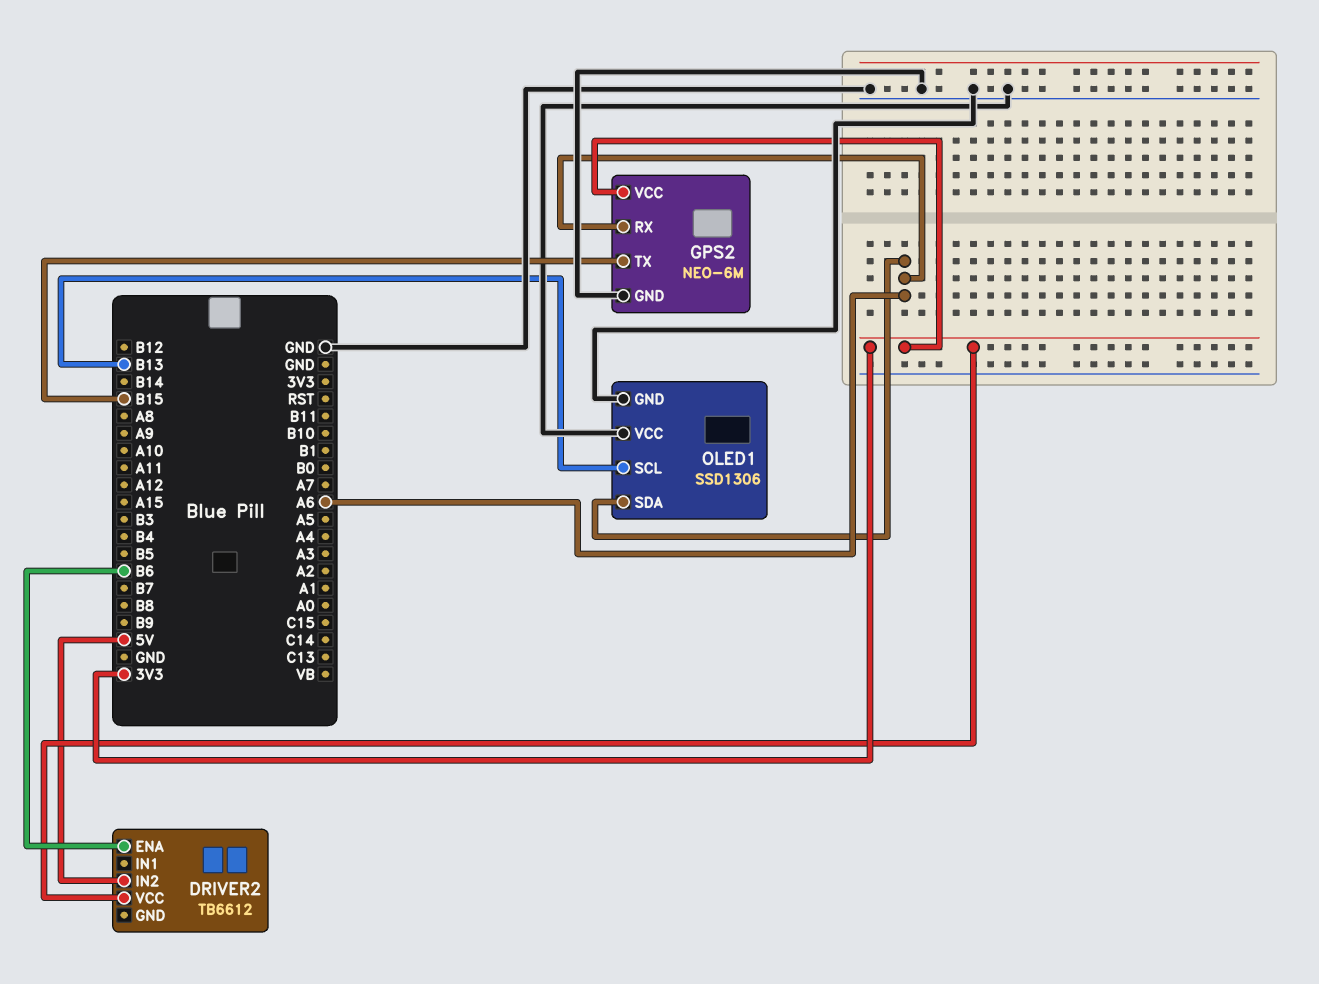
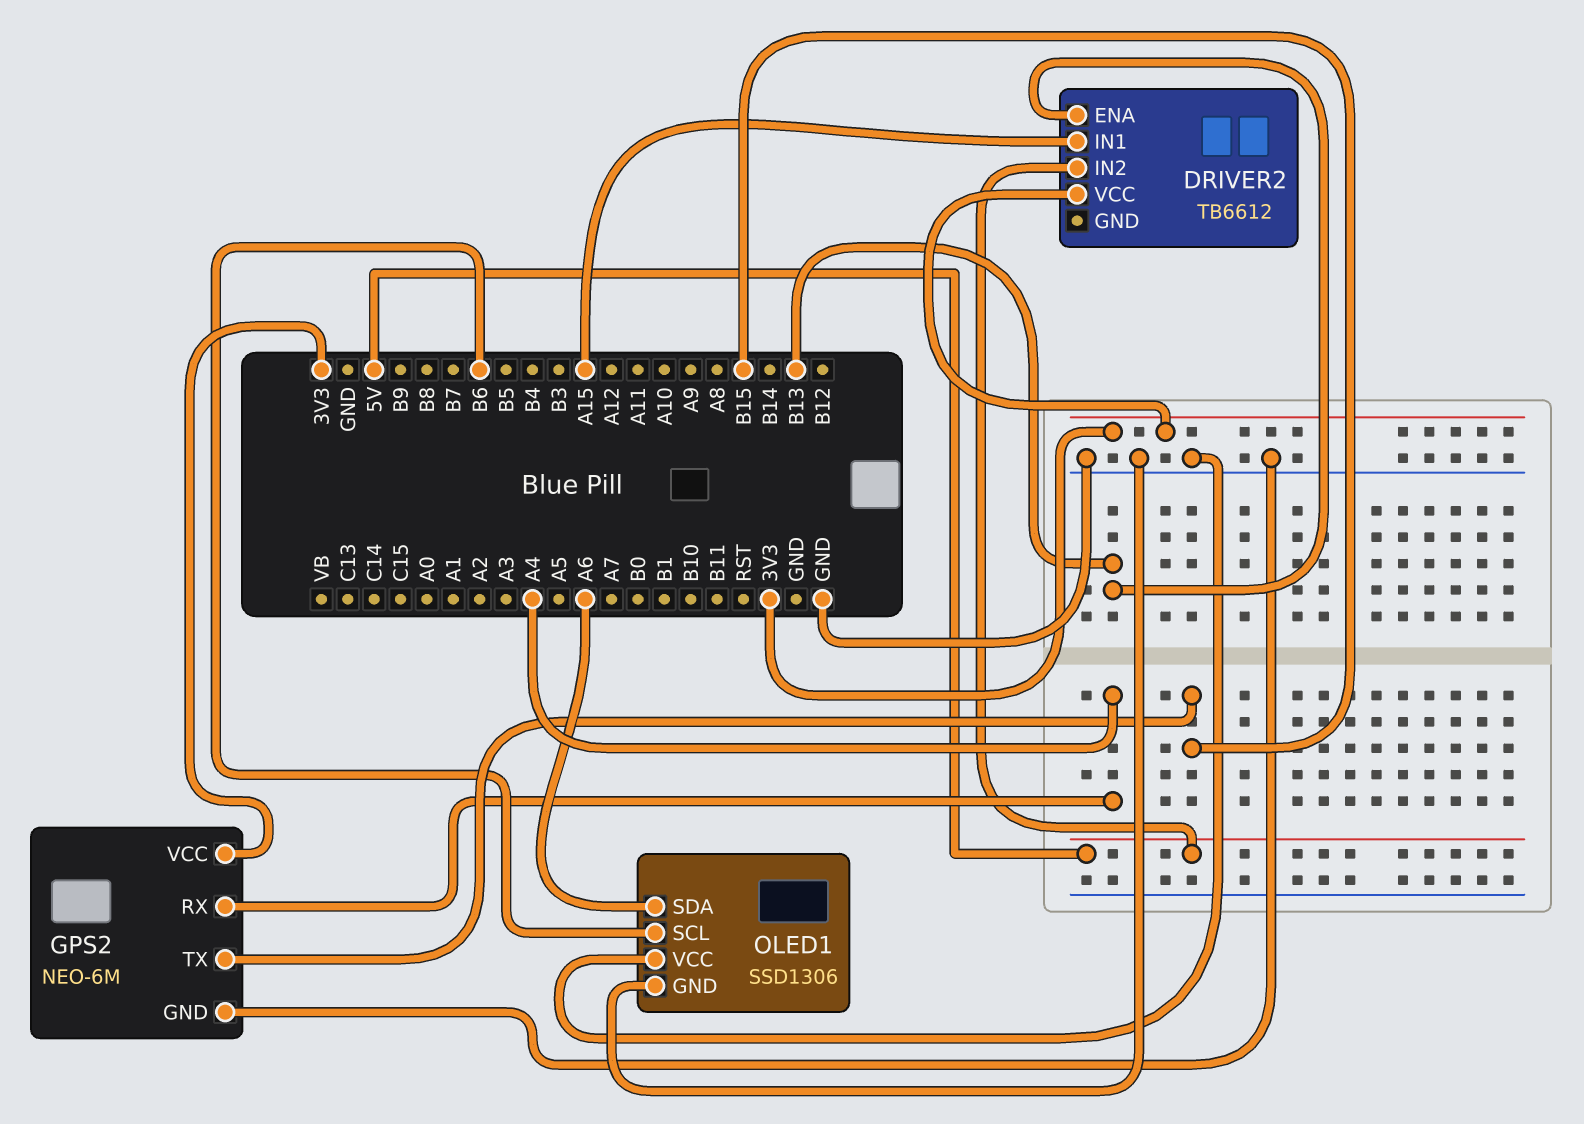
DRIVER2 pin ENA: B6 -> B13
DRIVER2 pin IN1: none -> A15
GPS2 pin RX: A6 -> A4
OLED1 pin SCL: B13 -> B6

